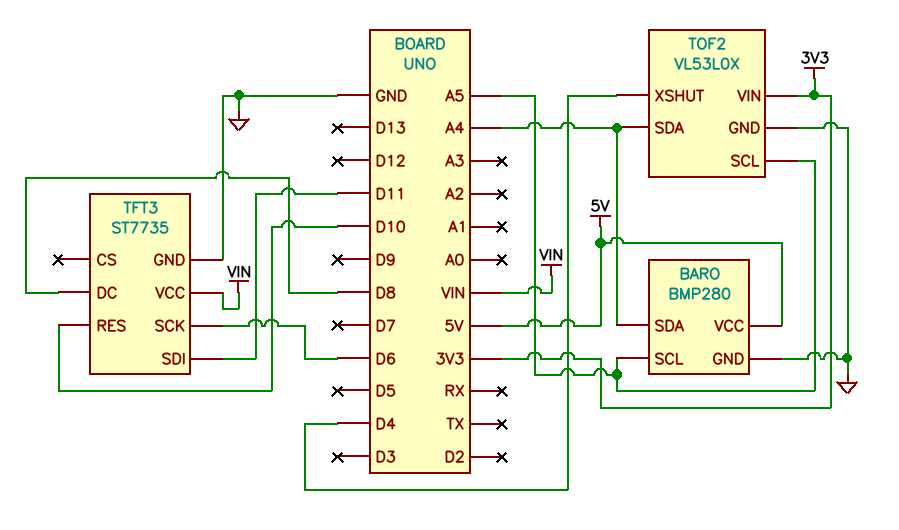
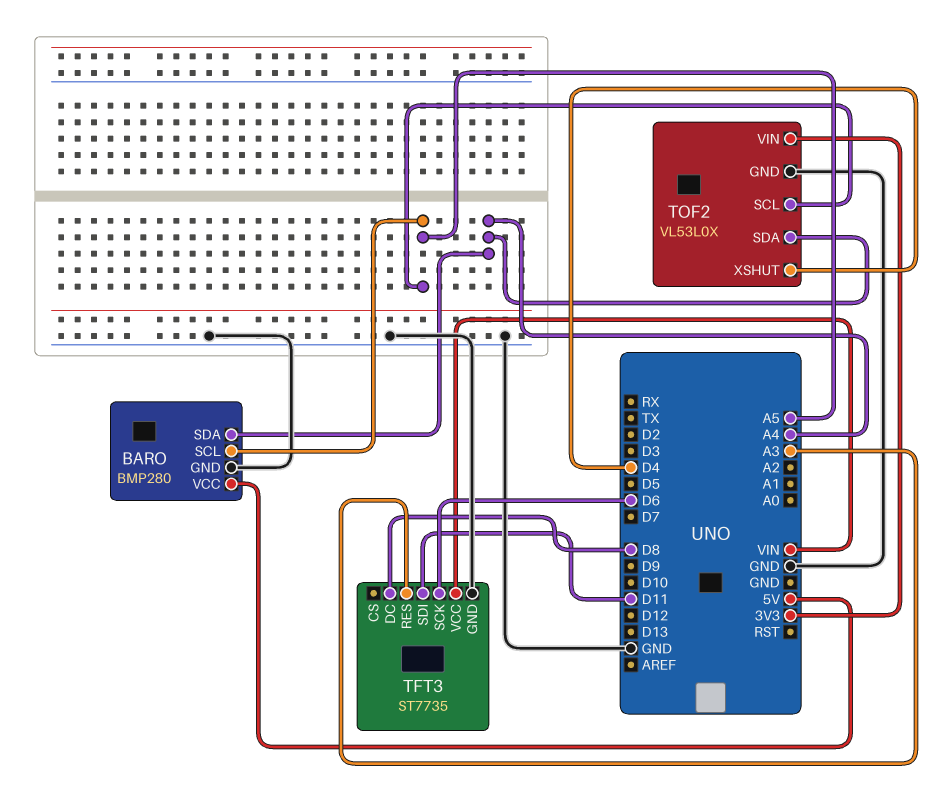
TFT3 pin RES: D10 -> A3

